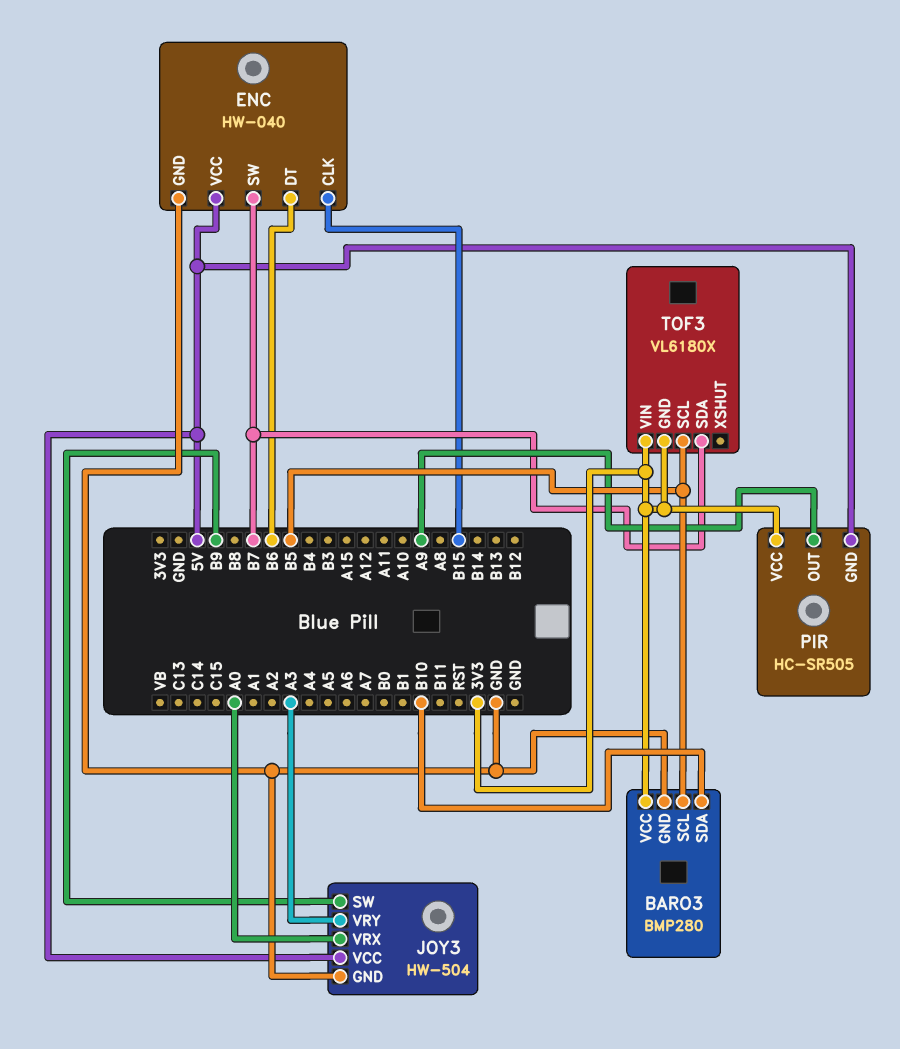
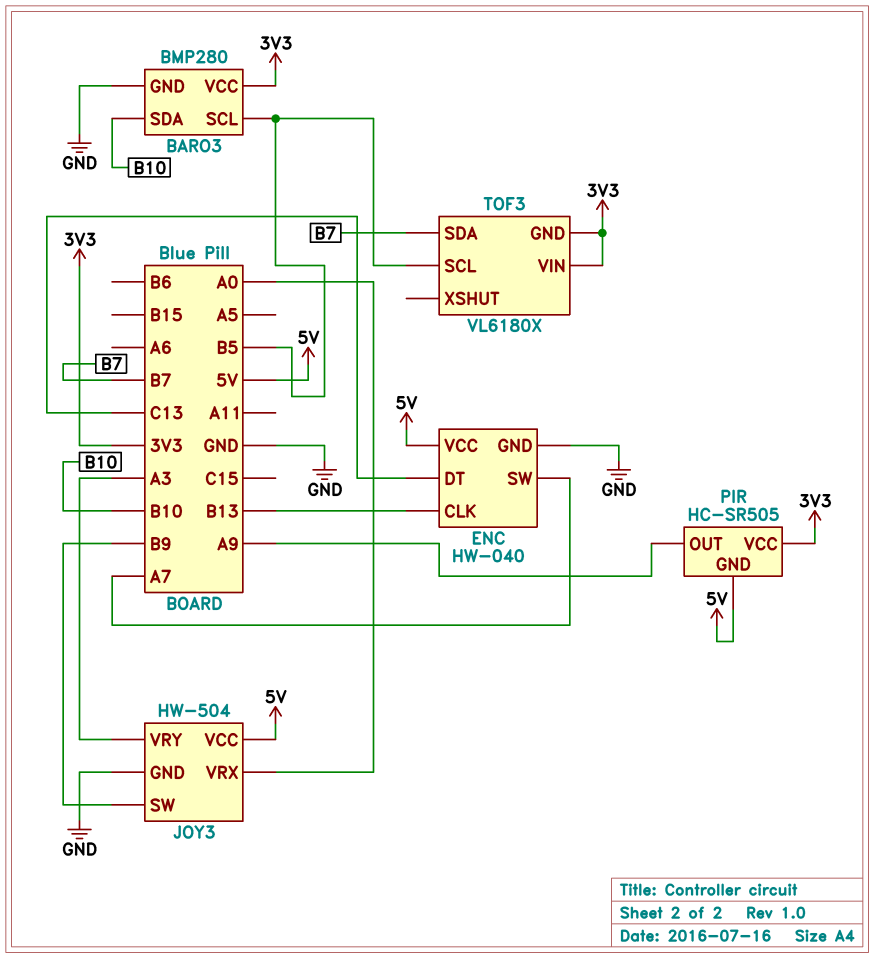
ENC pin CLK: B15 -> B13
ENC pin DT: B6 -> C13
ENC pin SW: B7 -> A7

